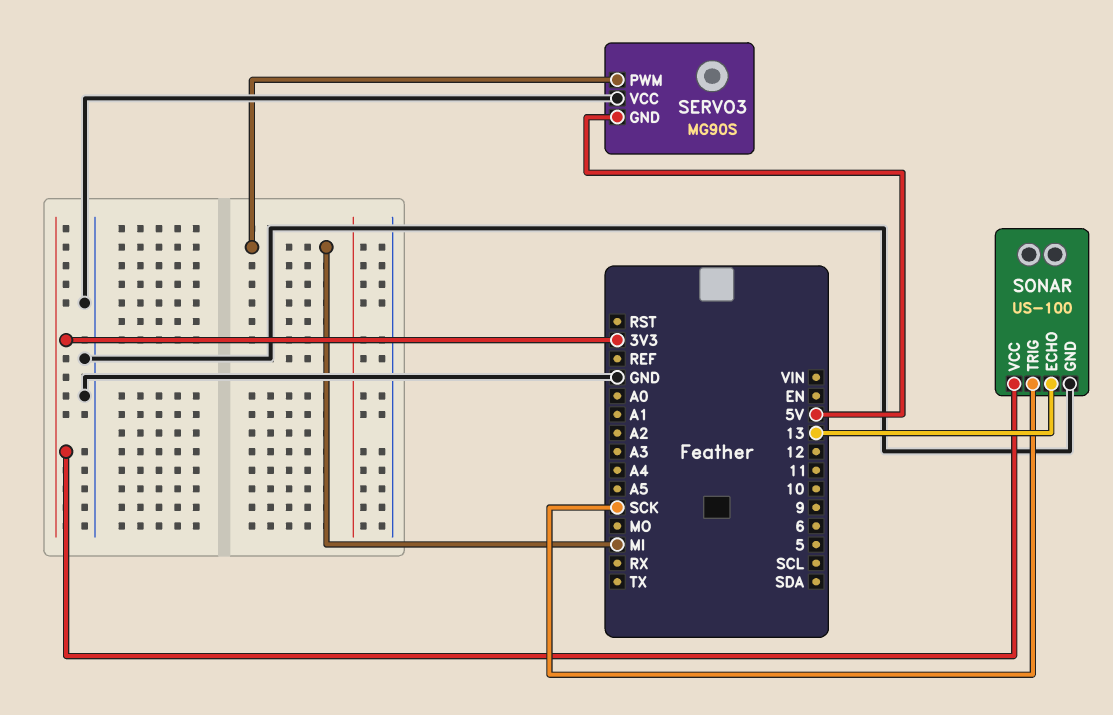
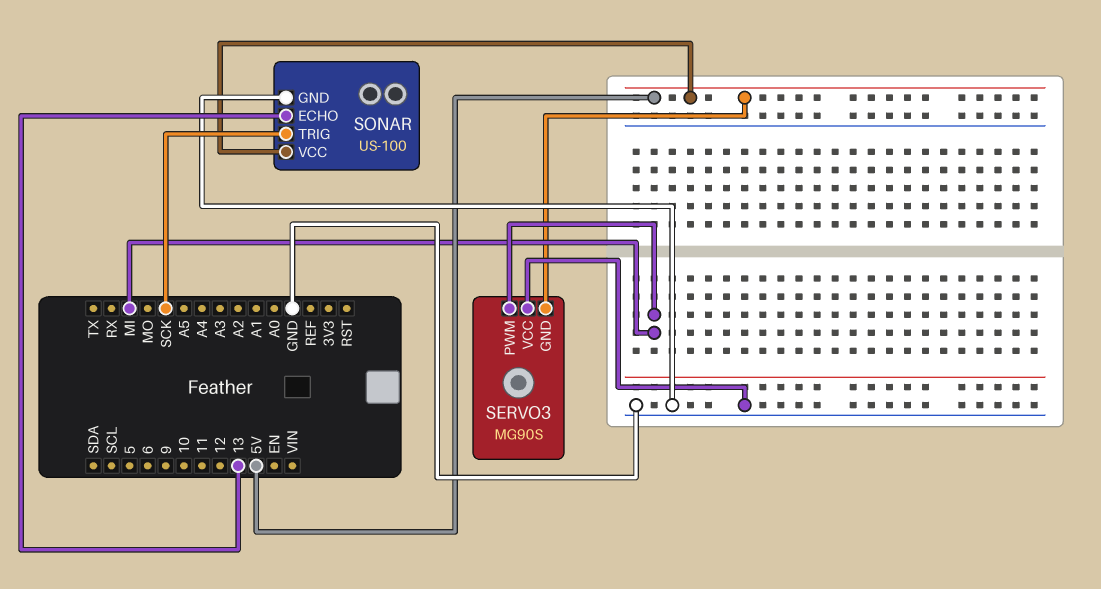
SONAR pin VCC: 3V3 -> 5V

